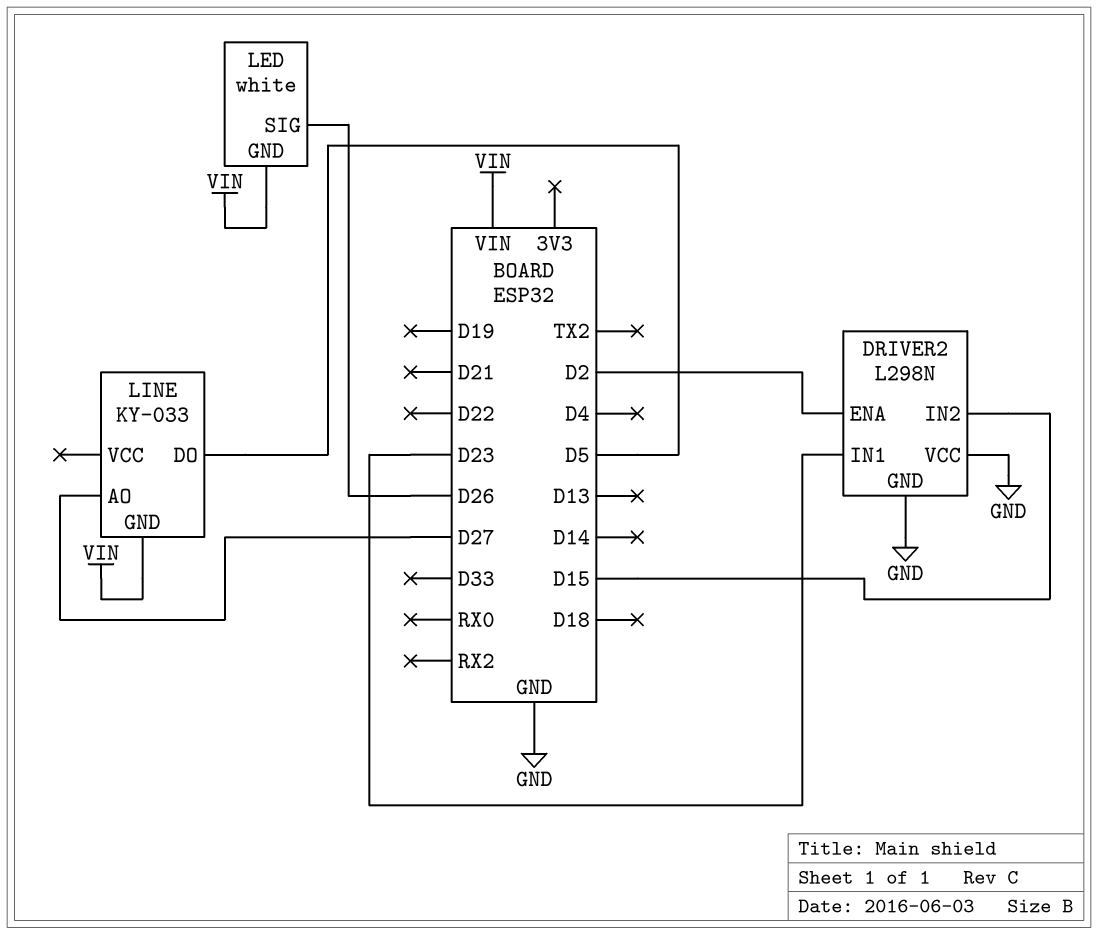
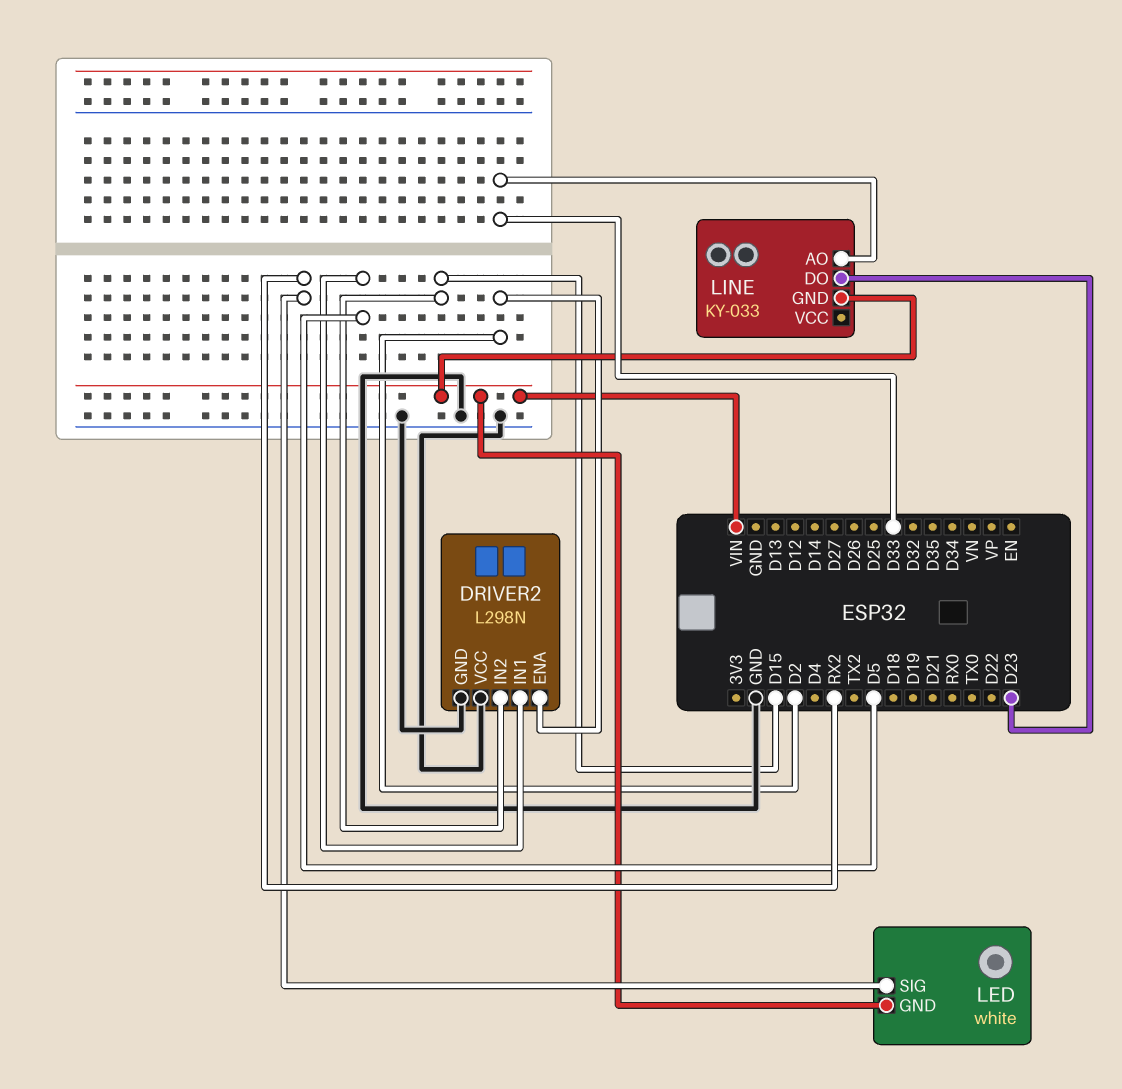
DRIVER2 pin IN1: D23 -> D5
LED pin SIG: D26 -> RX2
LINE pin AO: D27 -> D33
LINE pin DO: D5 -> D23

